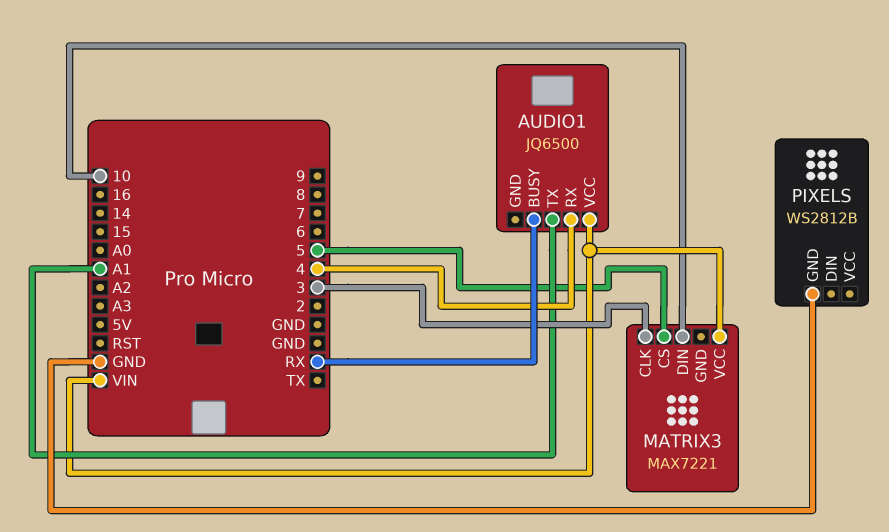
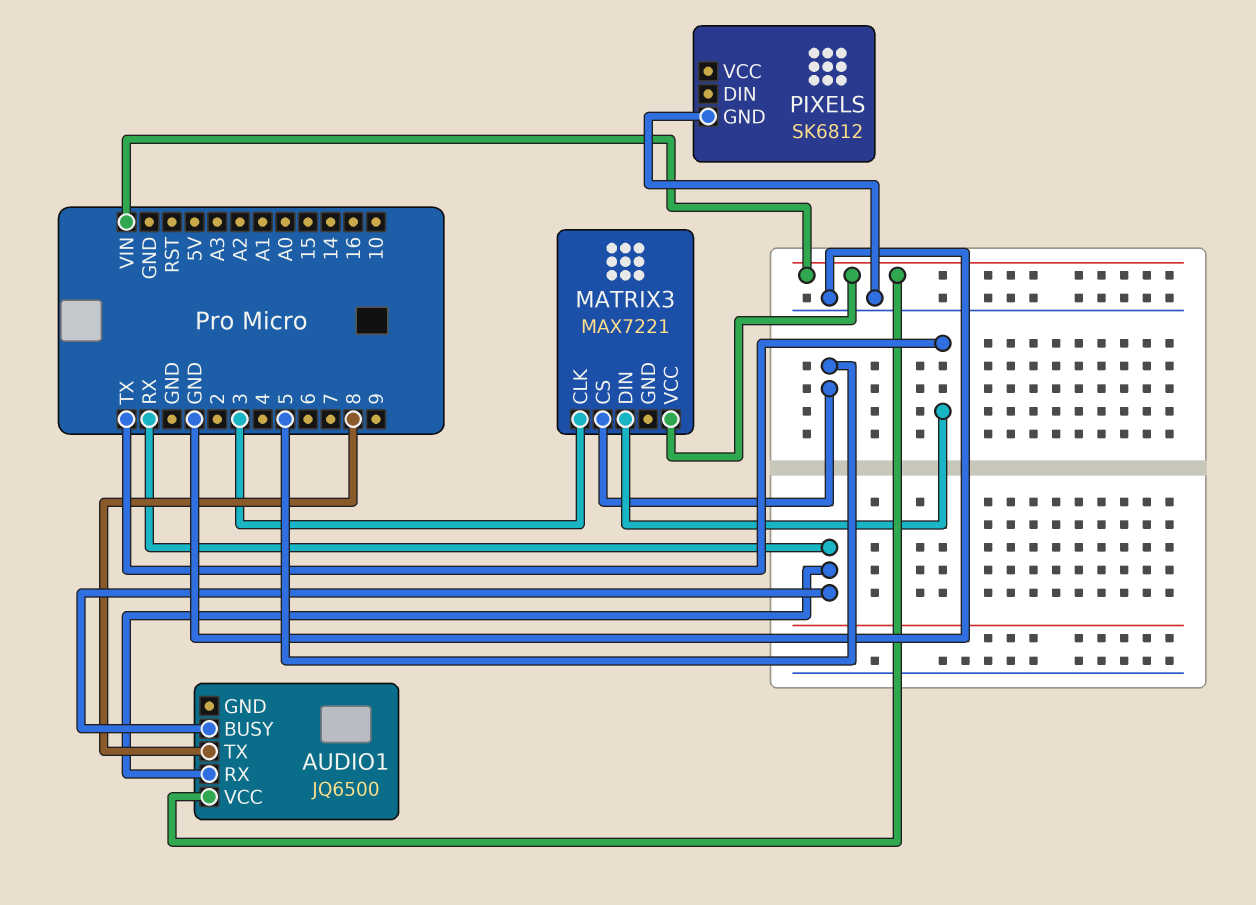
AUDIO1 pin RX: 4 -> RX
AUDIO1 pin TX: A1 -> 8
MATRIX3 pin DIN: 10 -> TX
PIXELS: WS2812B -> SK6812

